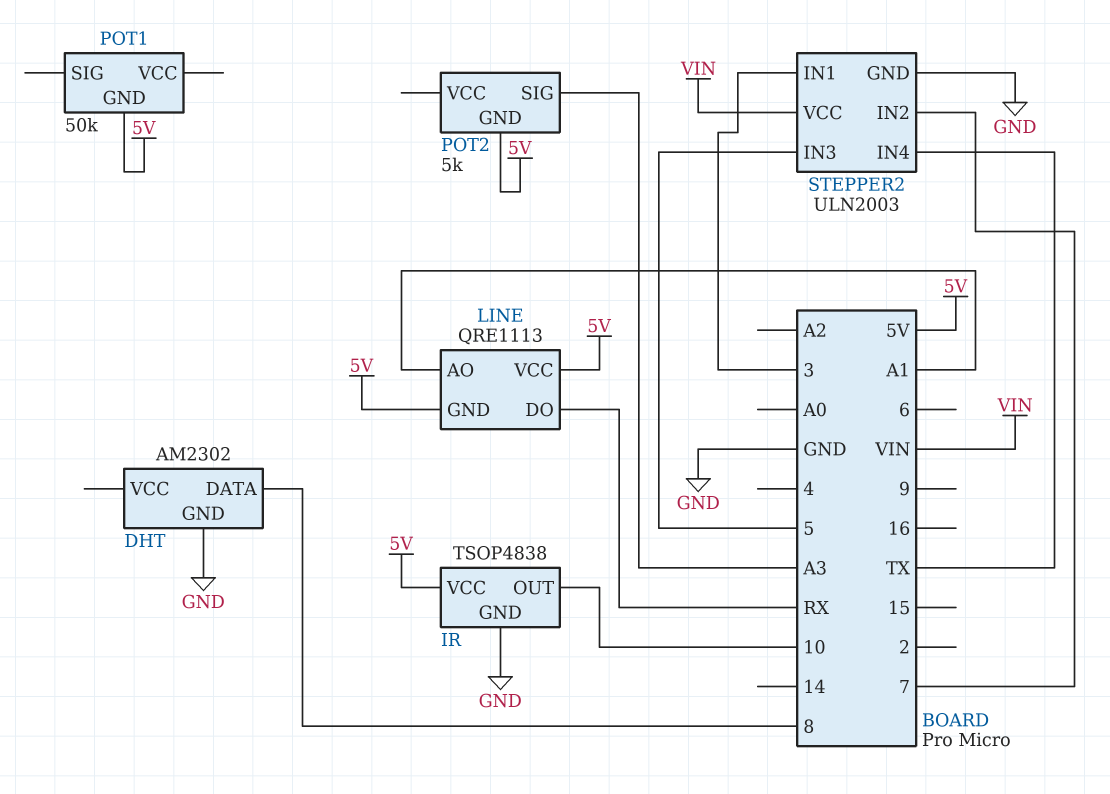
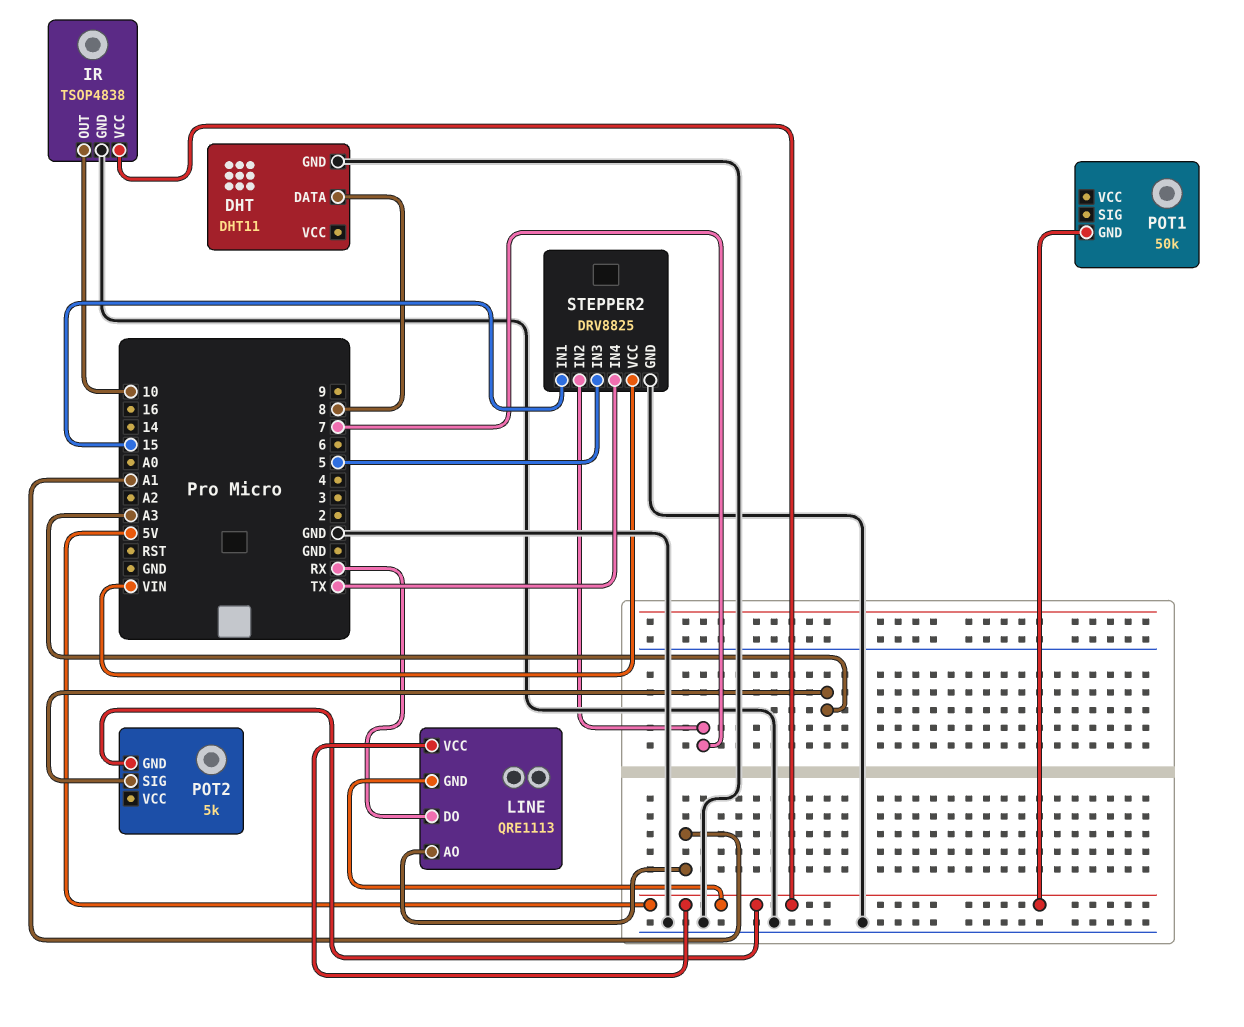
DHT: AM2302 -> DHT11
STEPPER2: ULN2003 -> DRV8825
STEPPER2 pin IN1: 3 -> 15

